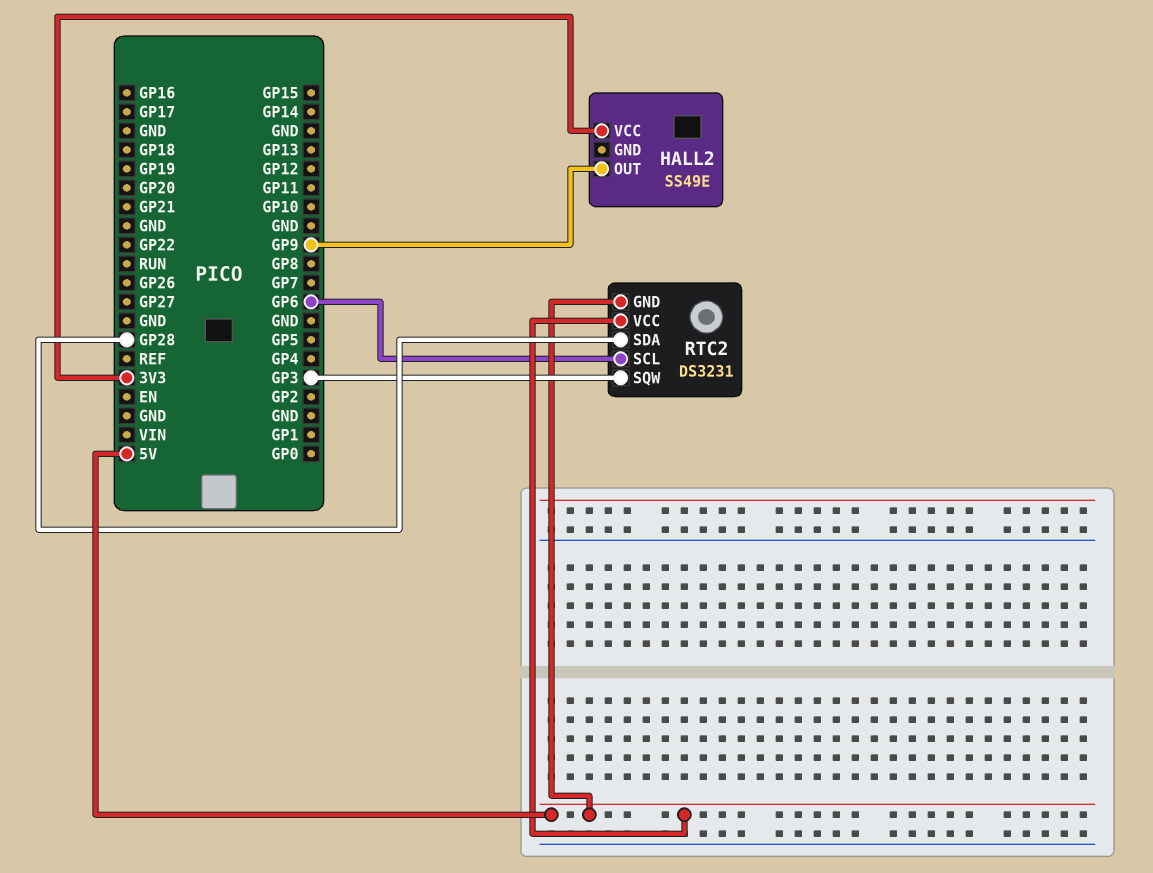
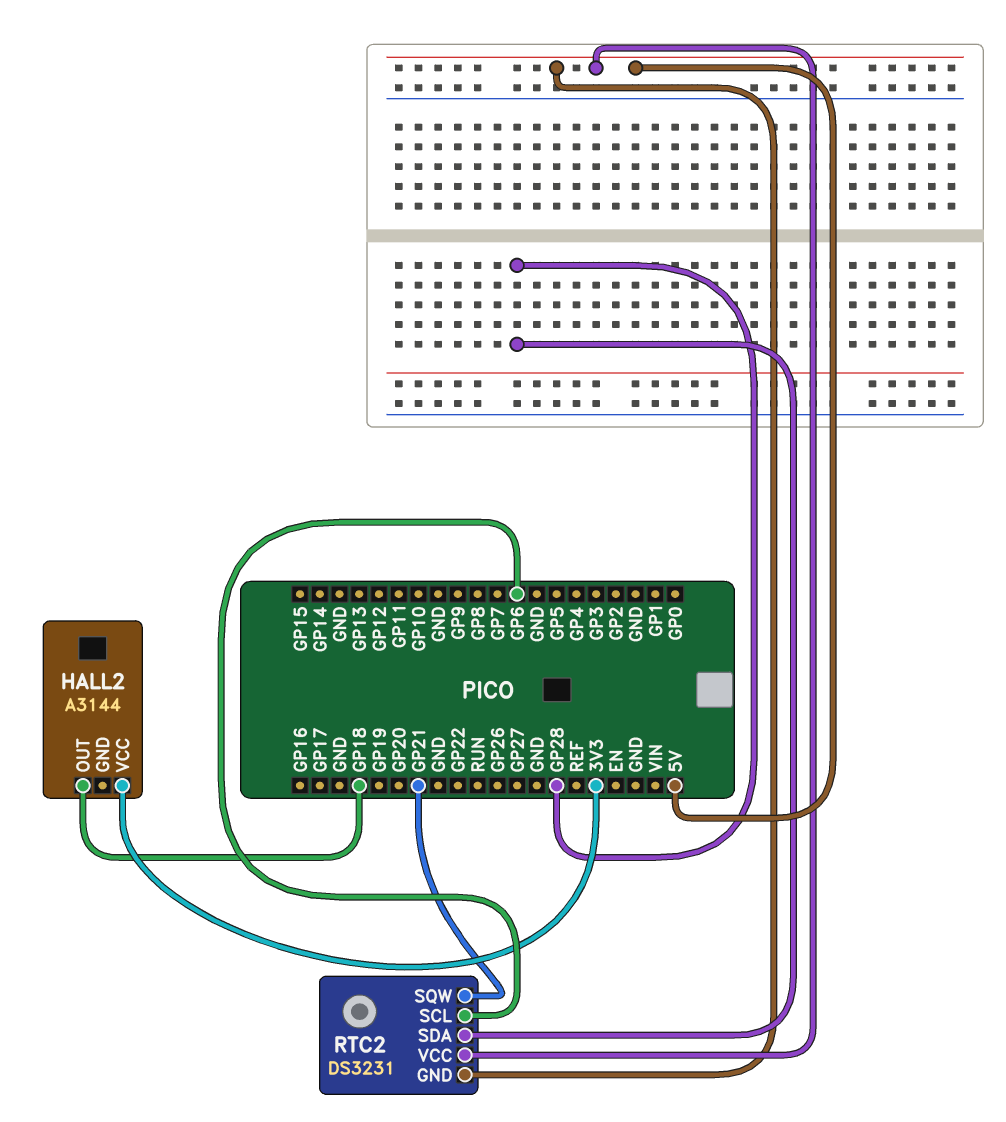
HALL2: SS49E -> A3144
HALL2 pin OUT: GP9 -> GP18
RTC2 pin SQW: GP3 -> GP21

